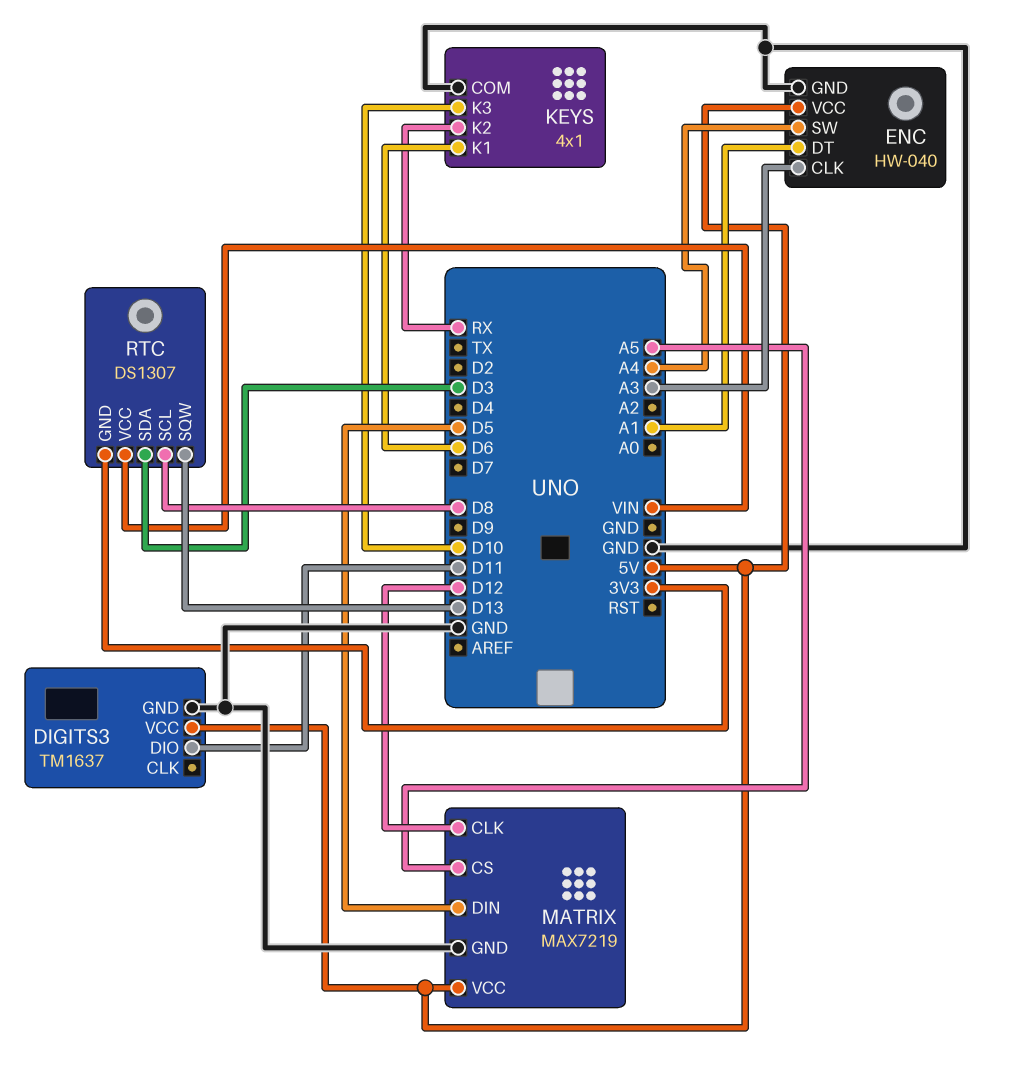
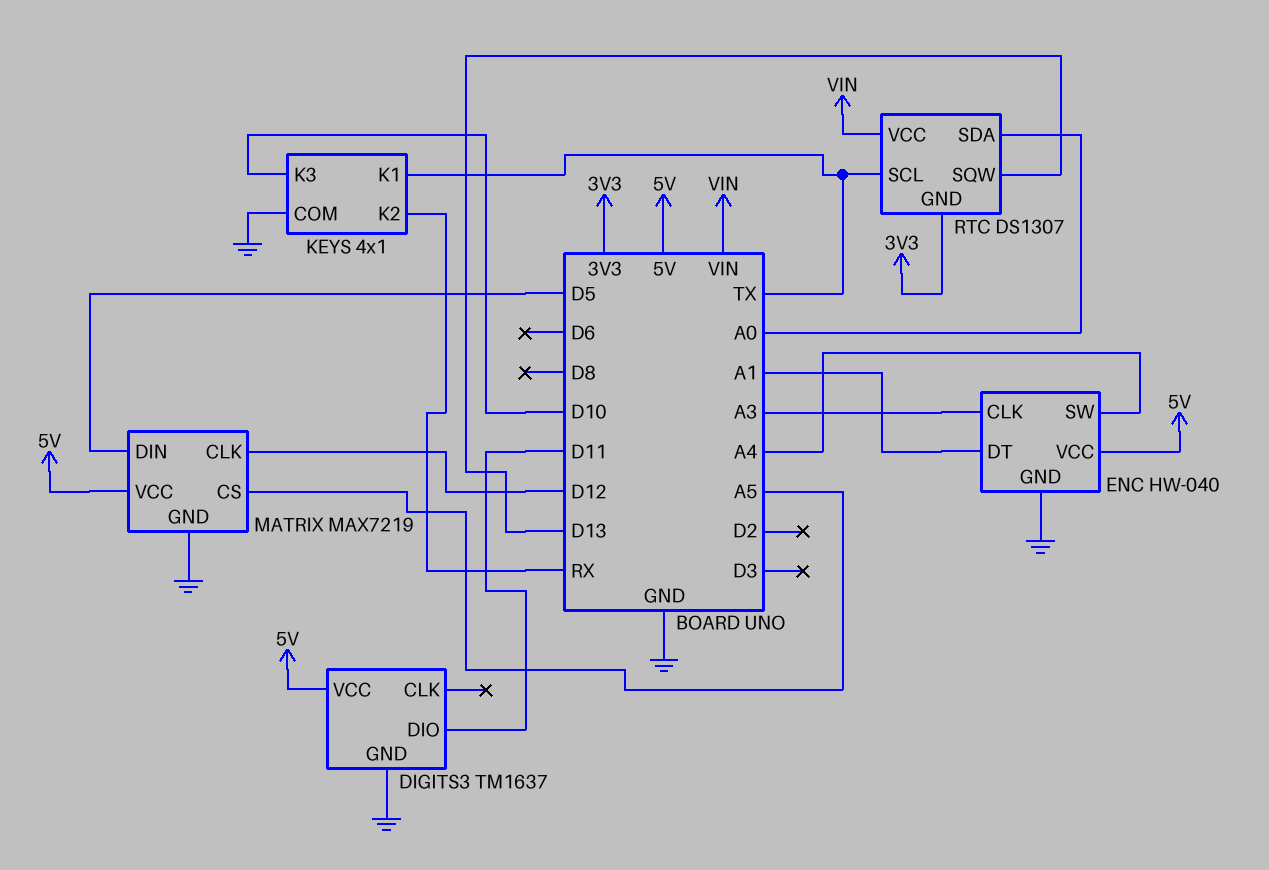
KEYS pin K1: D6 -> TX
RTC pin SCL: D8 -> TX
RTC pin SDA: D3 -> A0

